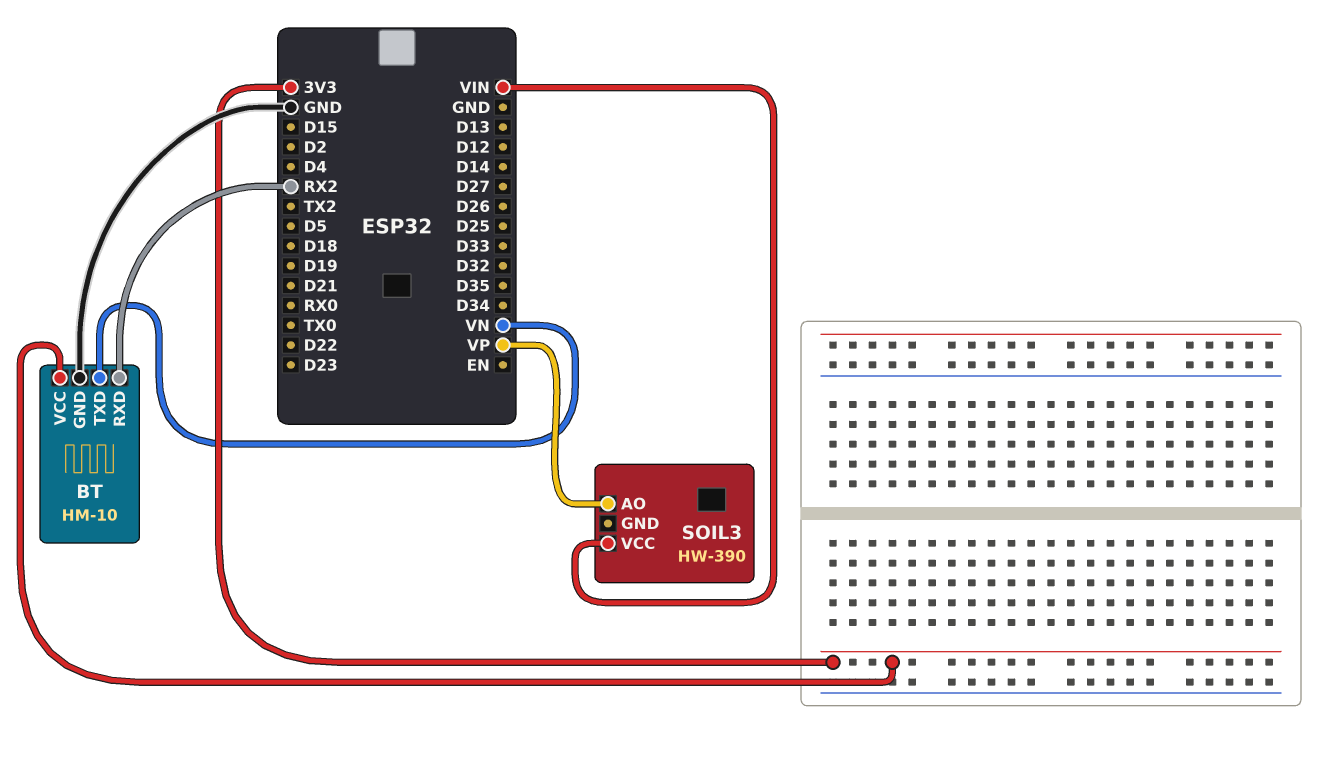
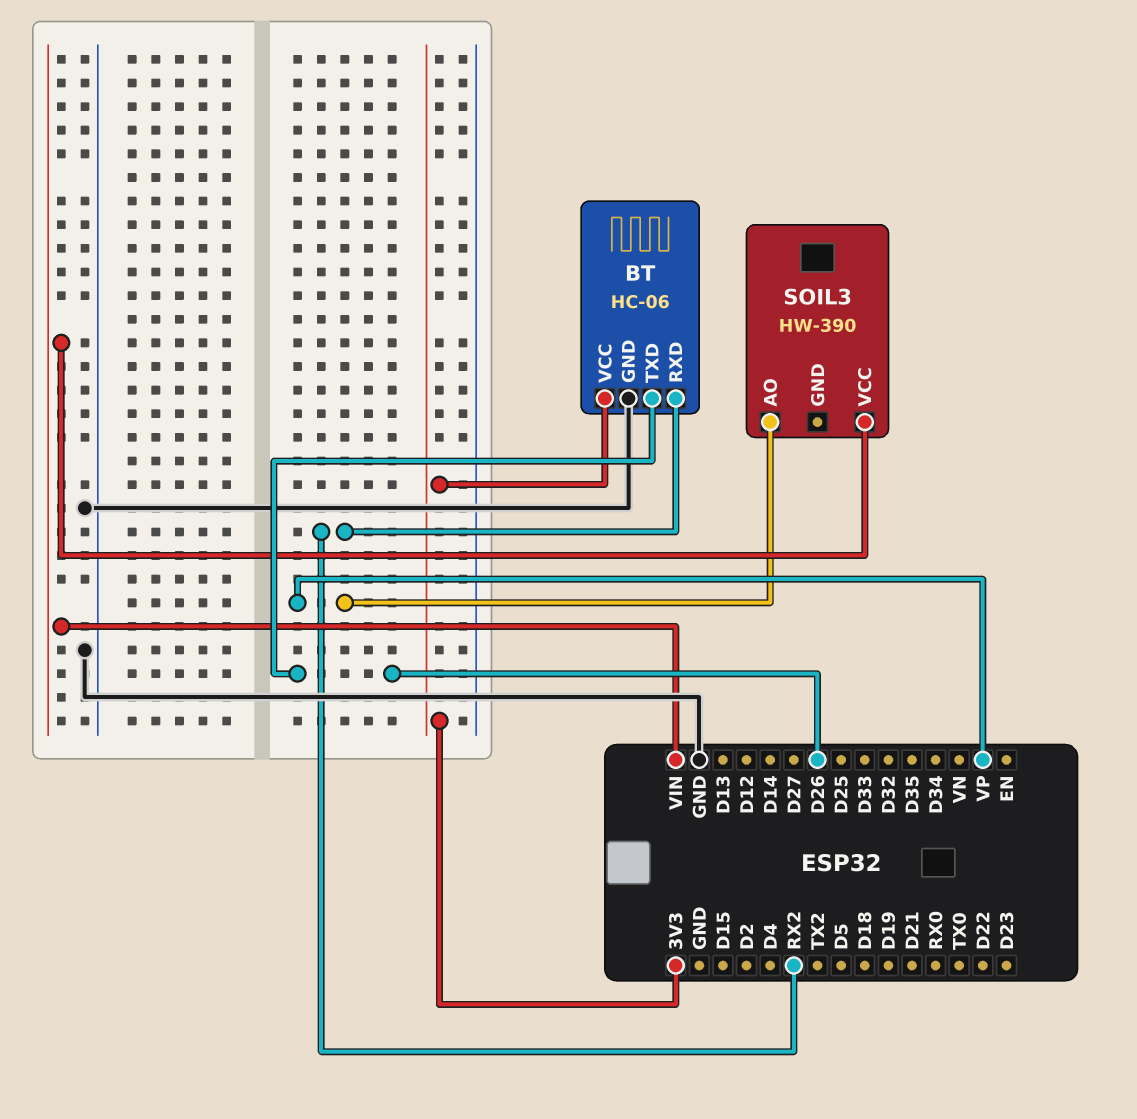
BT: HM-10 -> HC-06
BT pin TXD: VN -> D26

